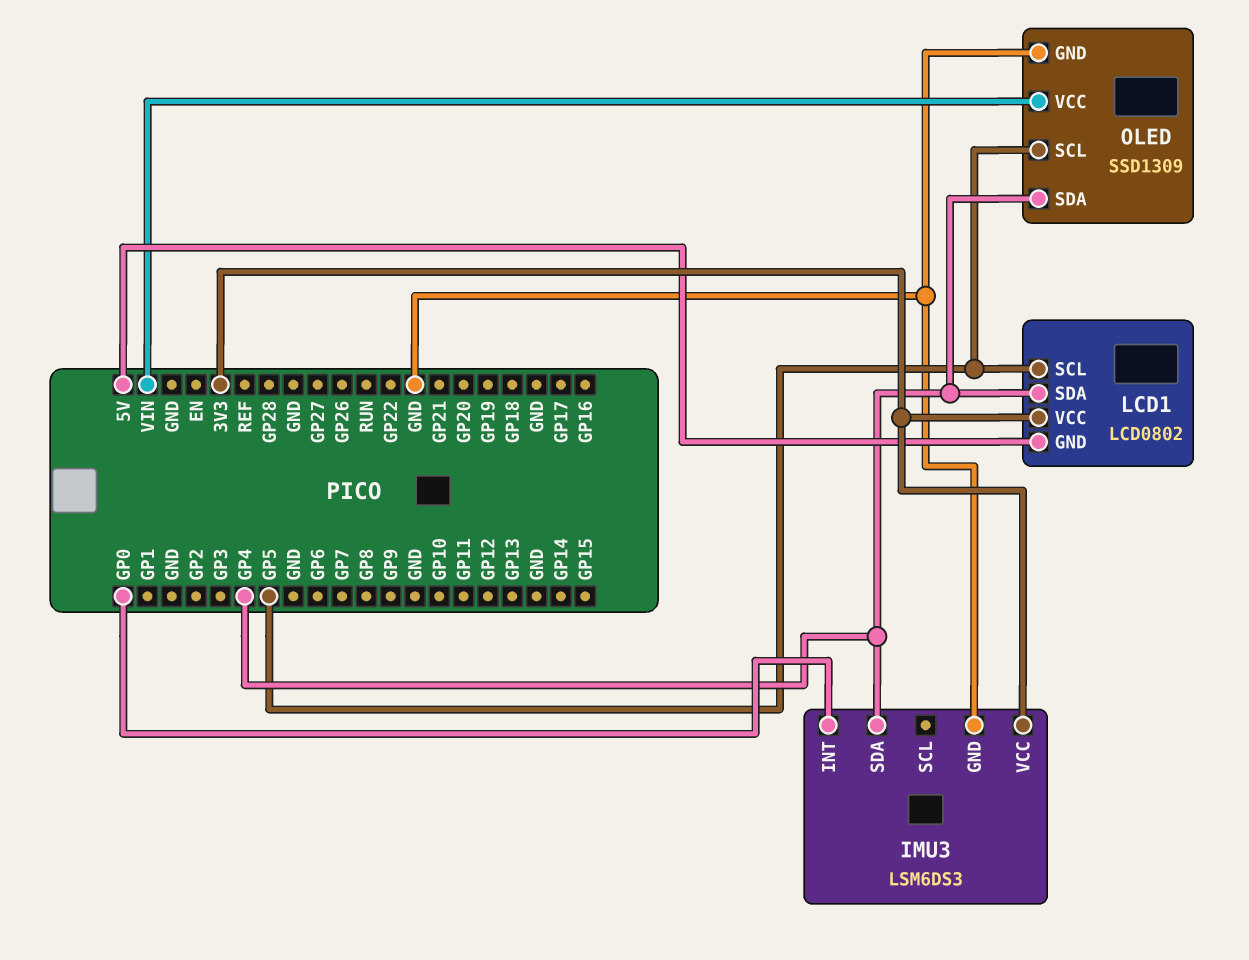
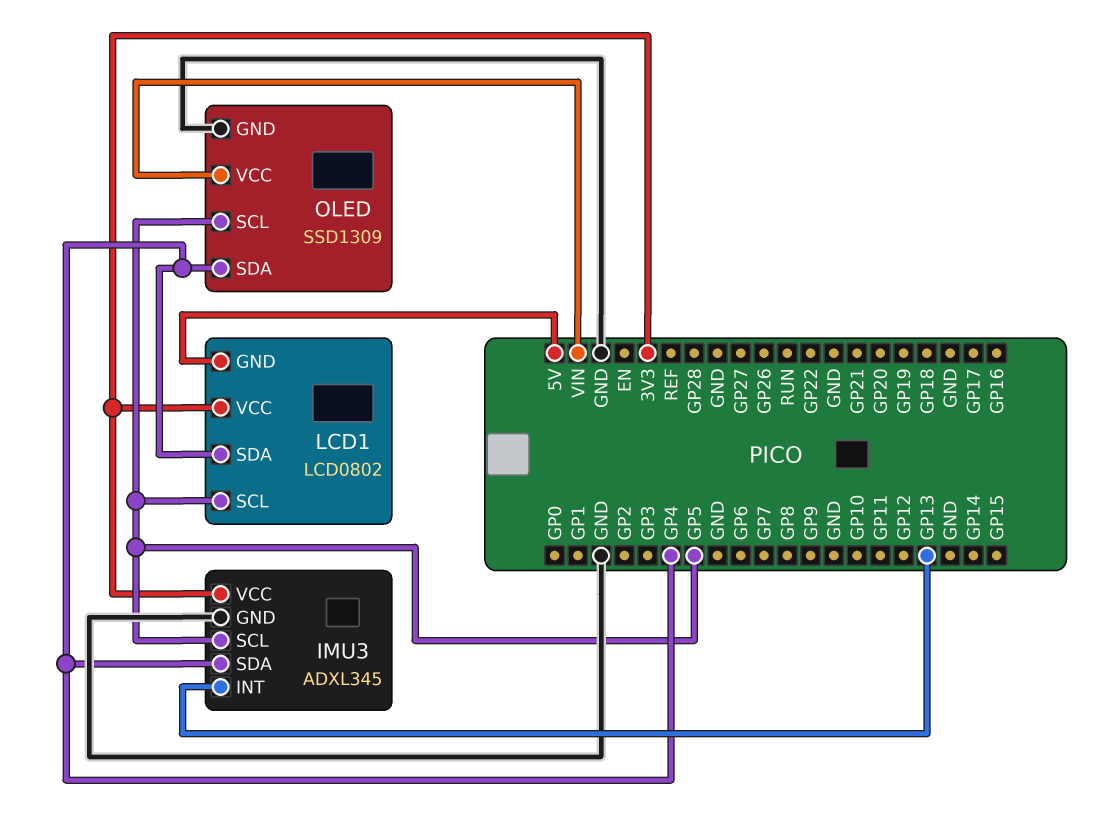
IMU3: LSM6DS3 -> ADXL345
IMU3 pin INT: GP0 -> GP13
IMU3 pin SCL: none -> GP5

